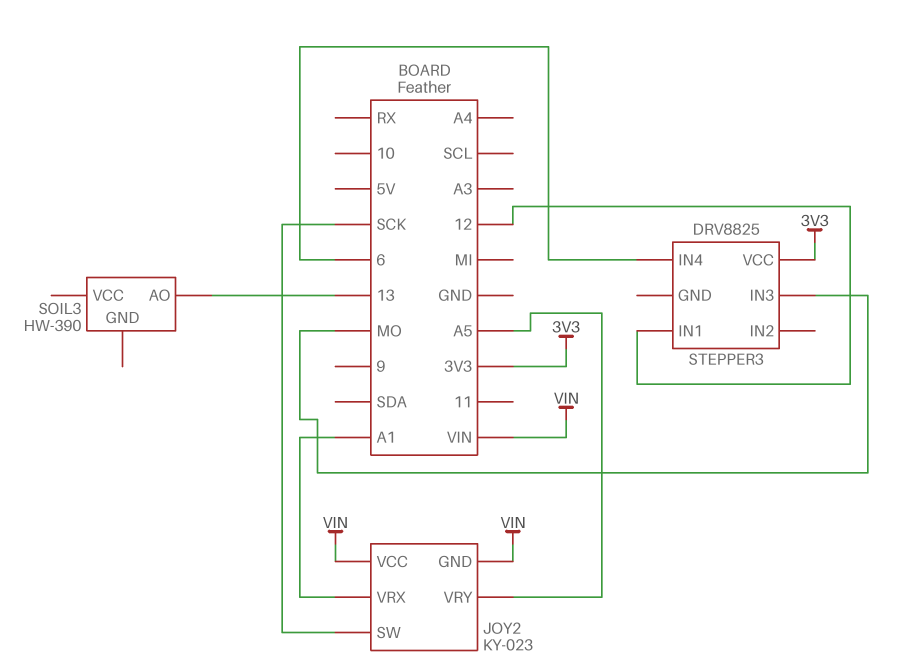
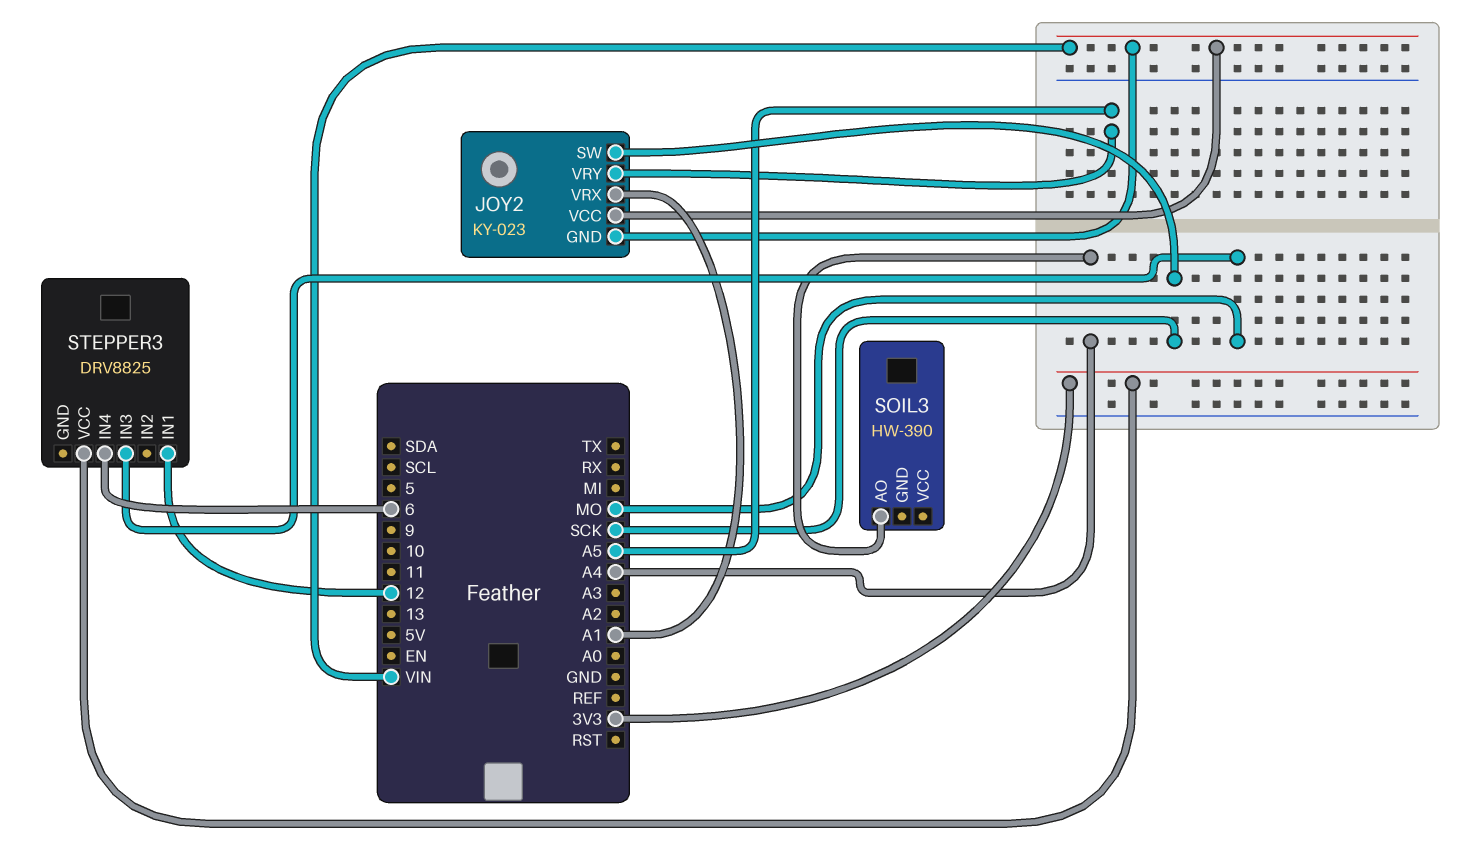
SOIL3 pin AO: 13 -> A4

